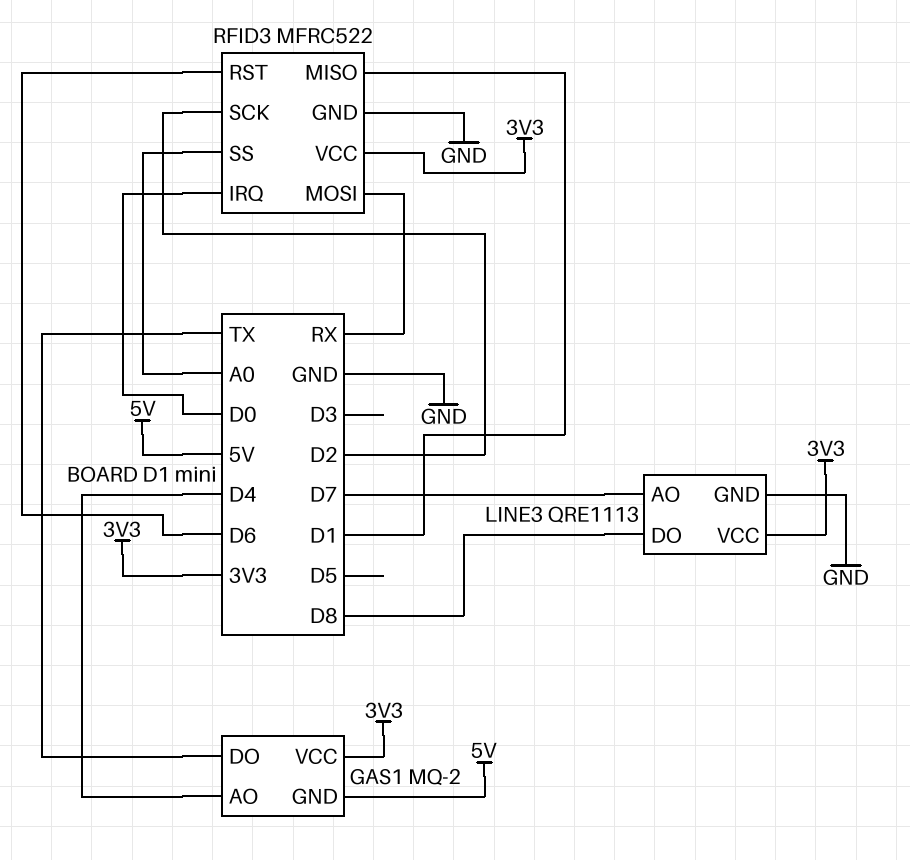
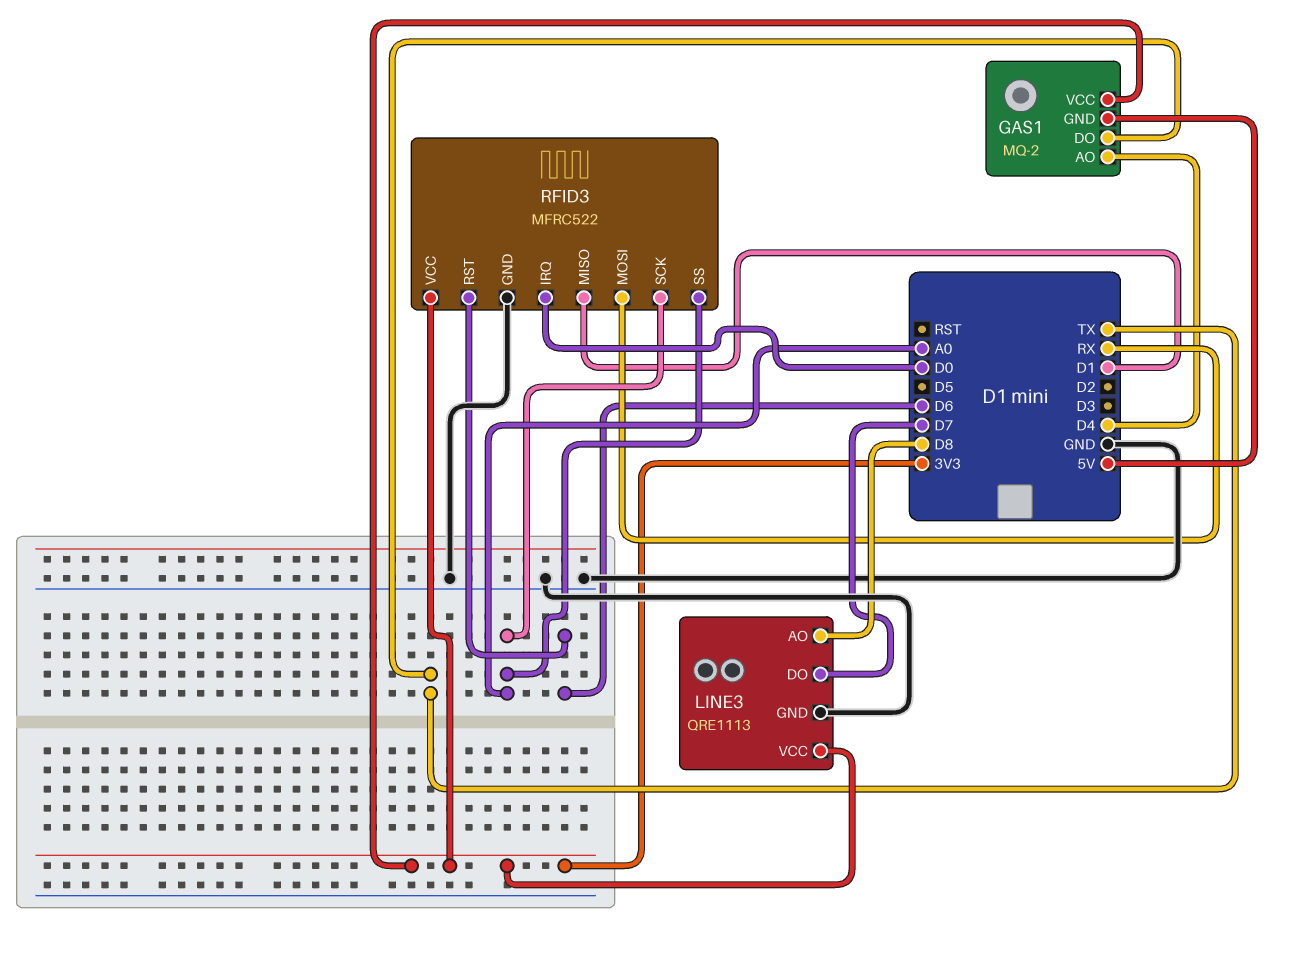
LINE3 pin AO: D7 -> D8
LINE3 pin DO: D8 -> D7
RFID3 pin SCK: D2 -> A0

